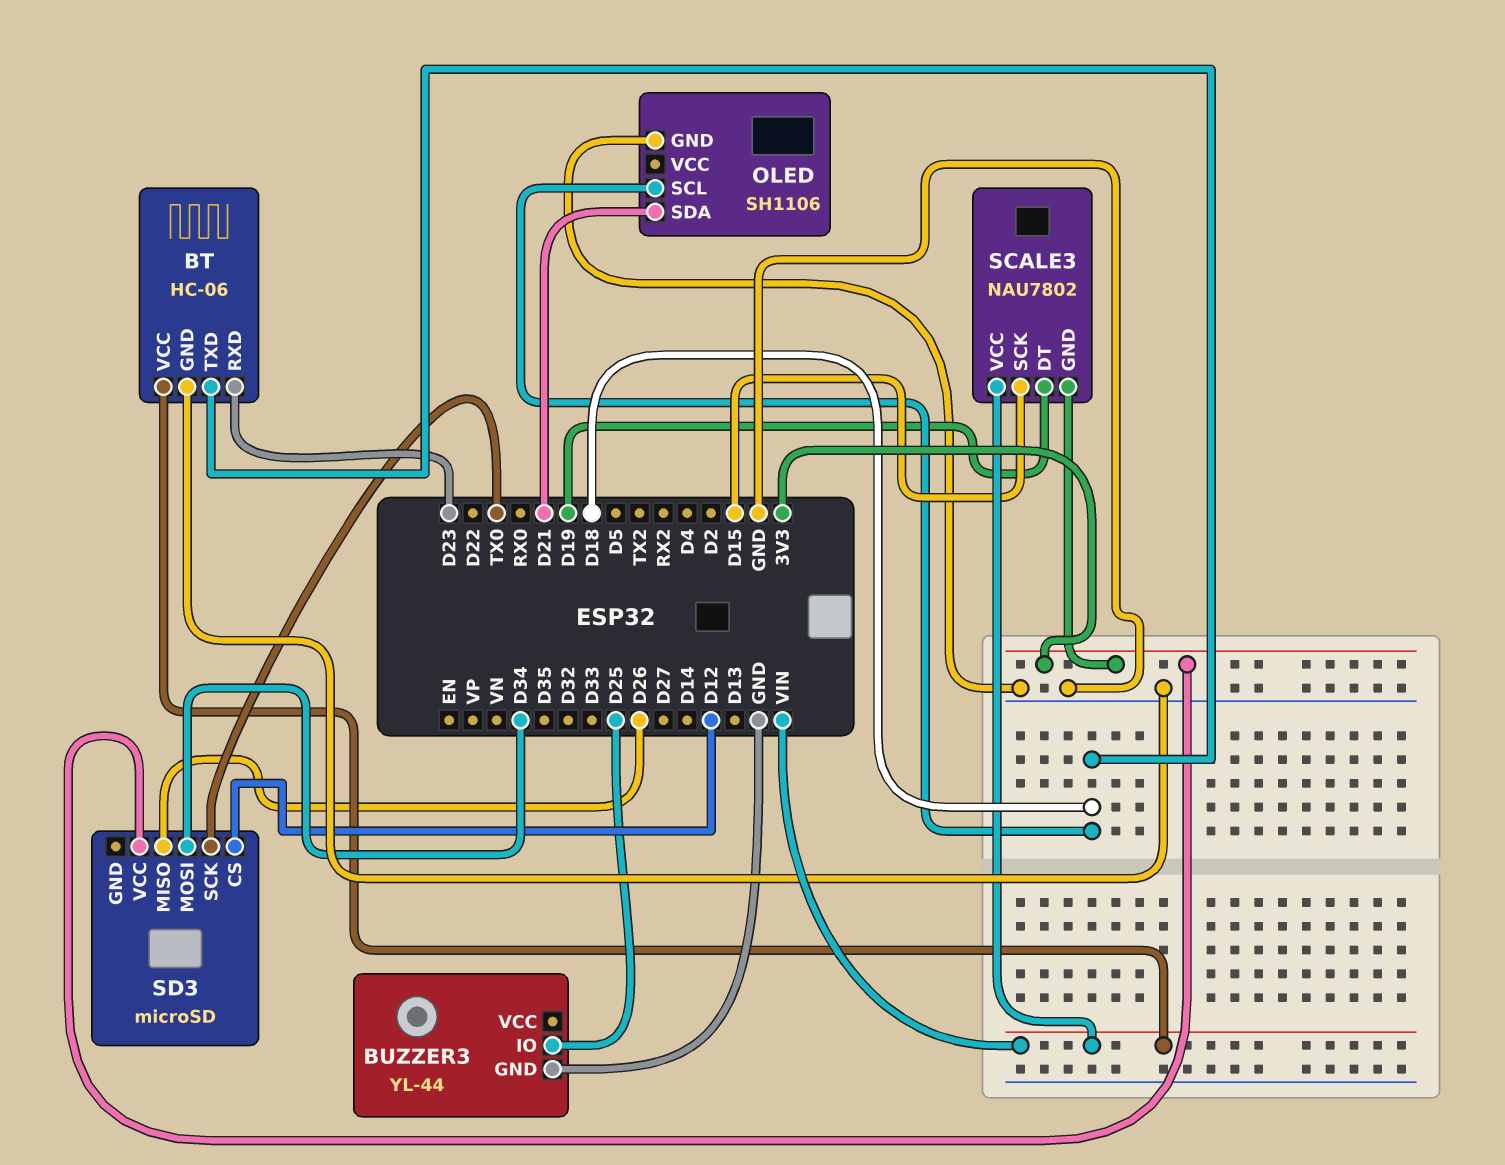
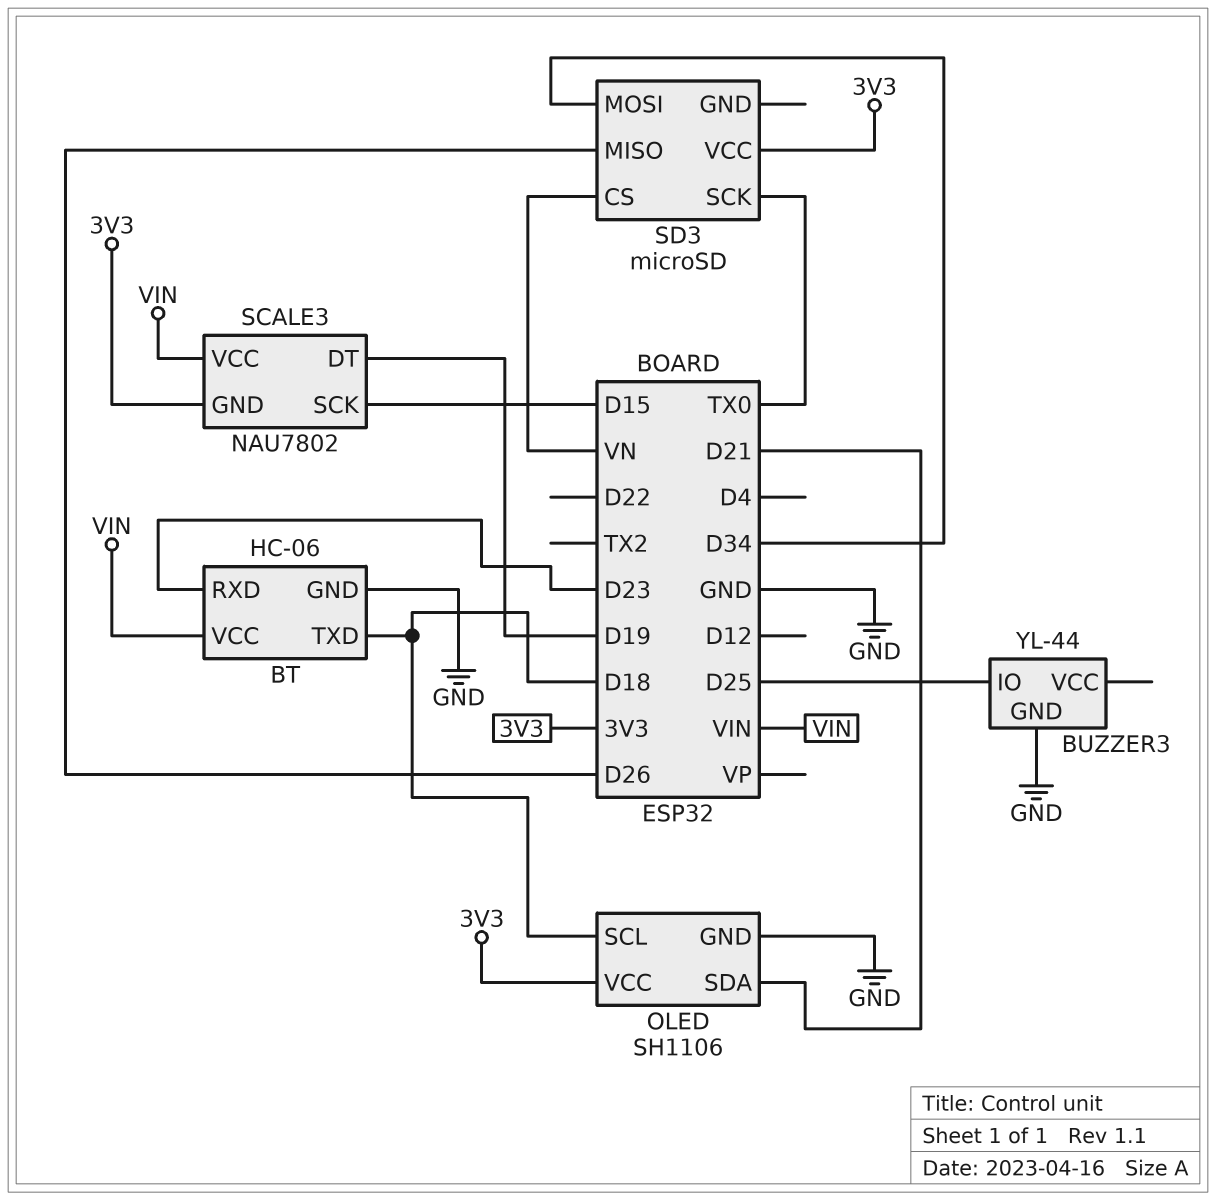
OLED pin VCC: none -> 3V3
SD3 pin CS: D12 -> VN

